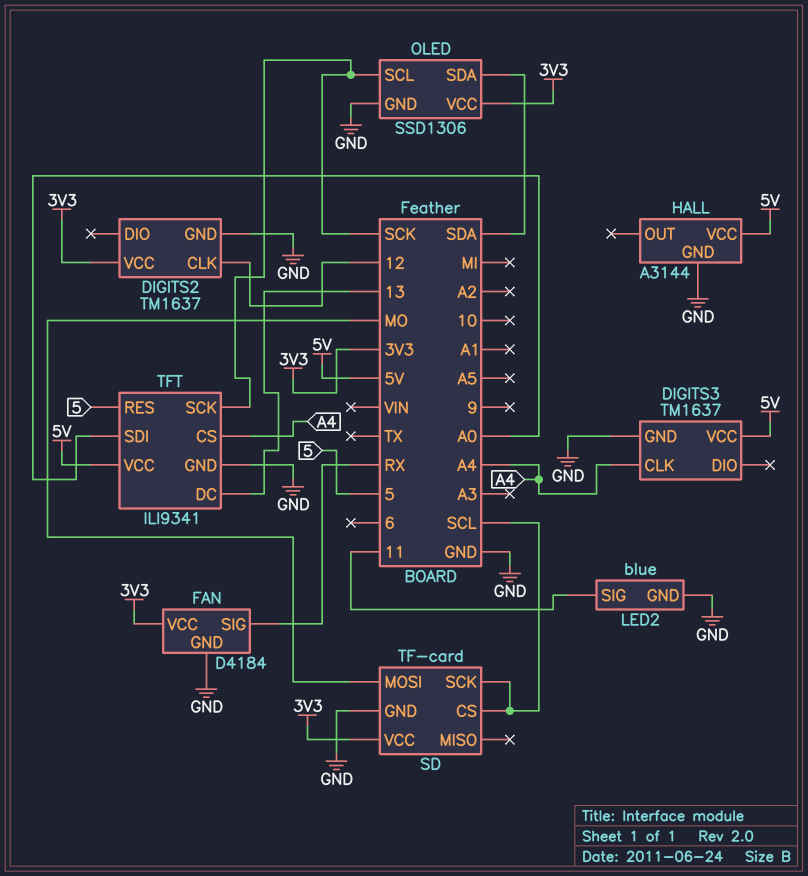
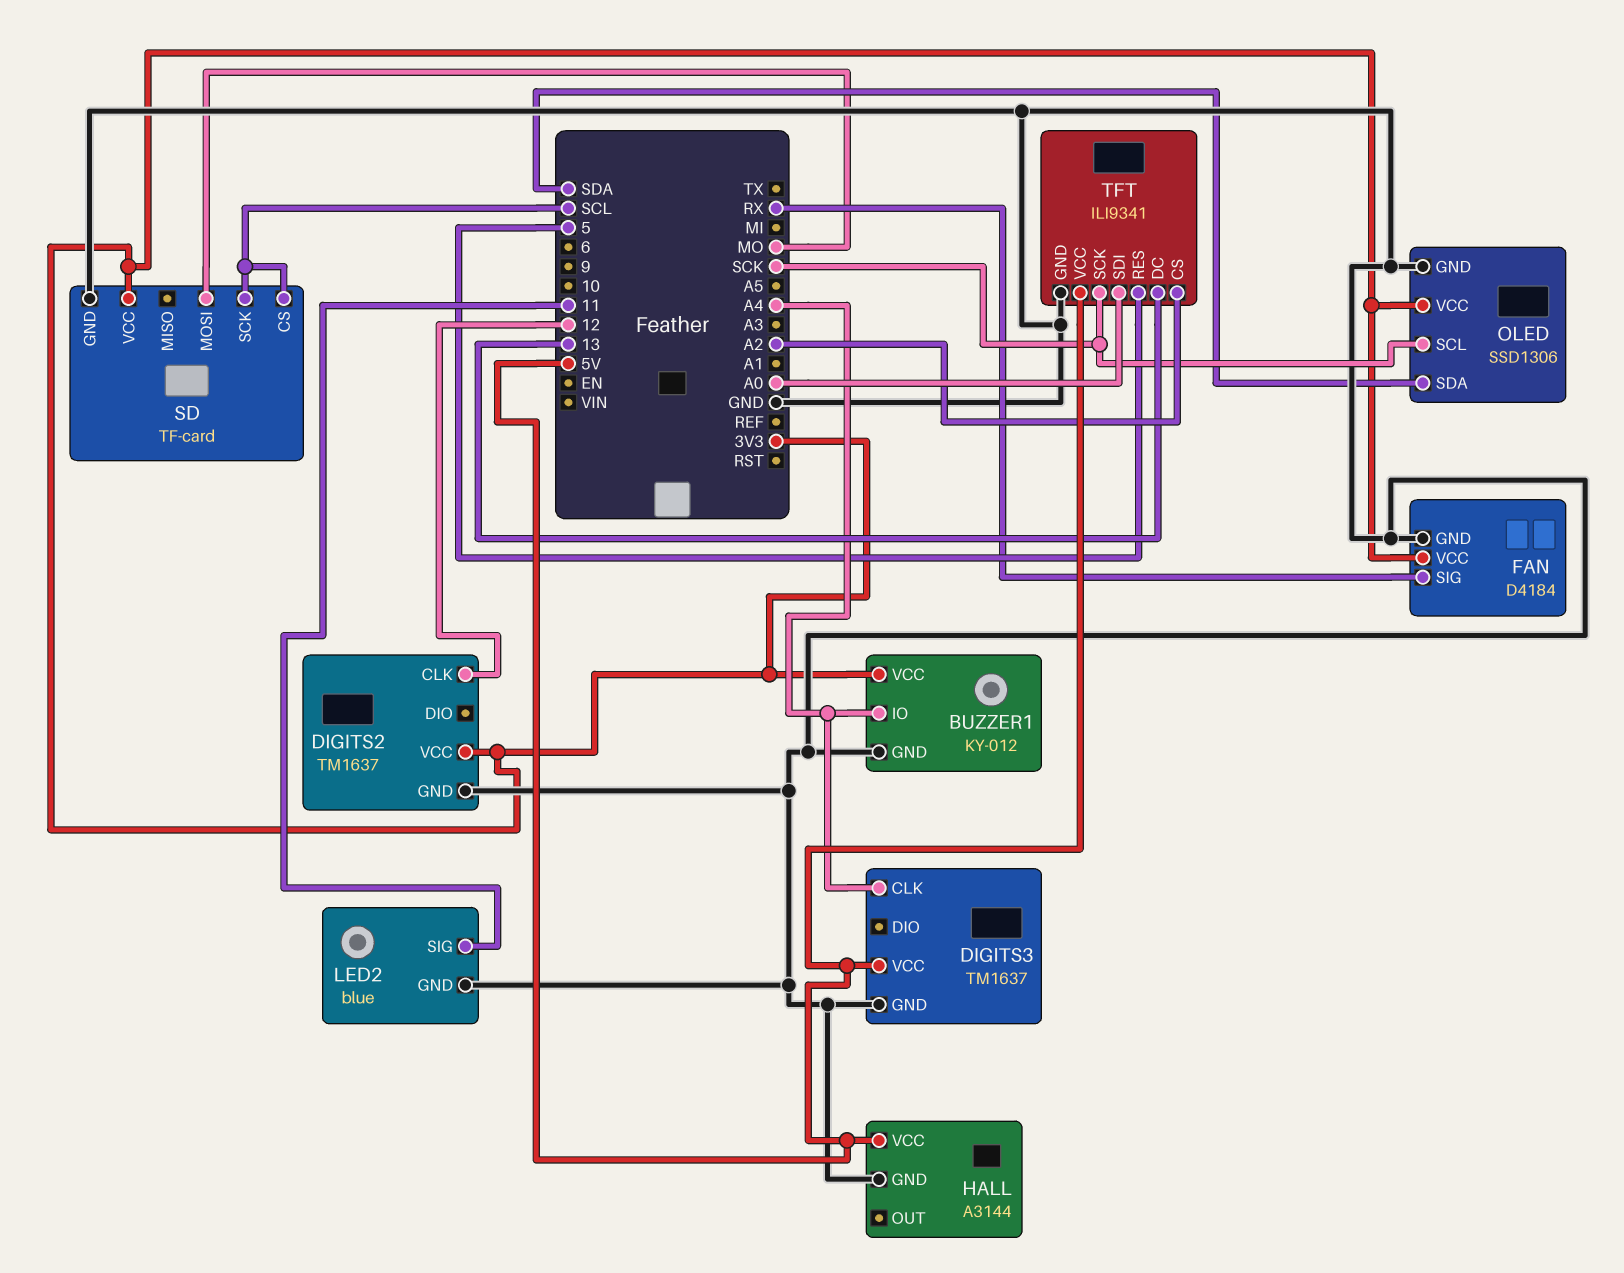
BUZZER1: none -> KY-012
BUZZER1 pin GND: none -> GND
BUZZER1 pin IO: none -> A4
BUZZER1 pin VCC: none -> 3V3
TFT pin CS: A4 -> A2

